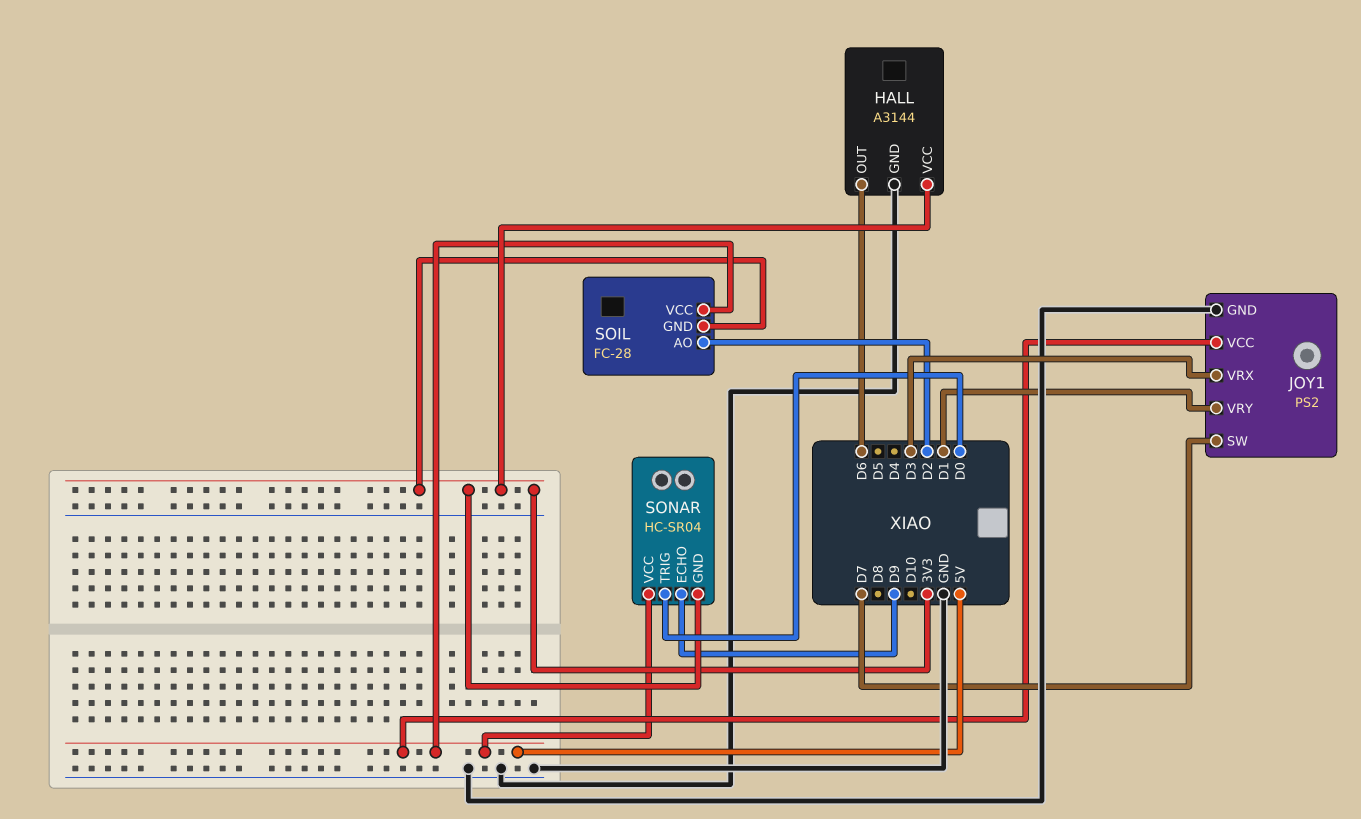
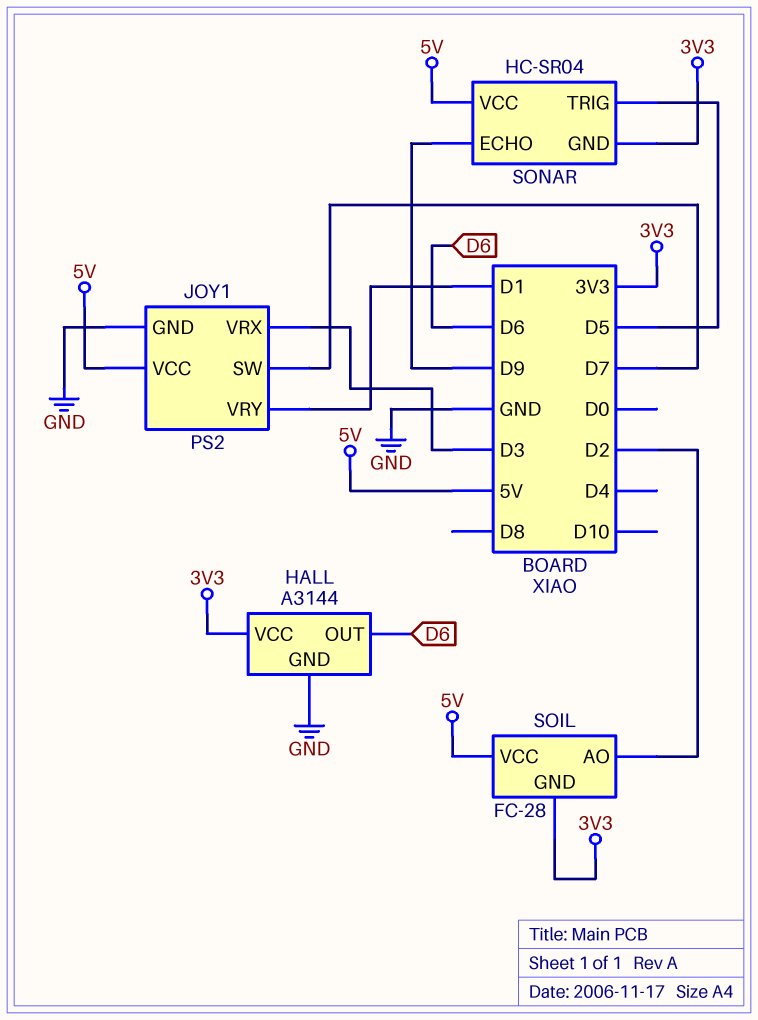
SONAR pin TRIG: D0 -> D5

